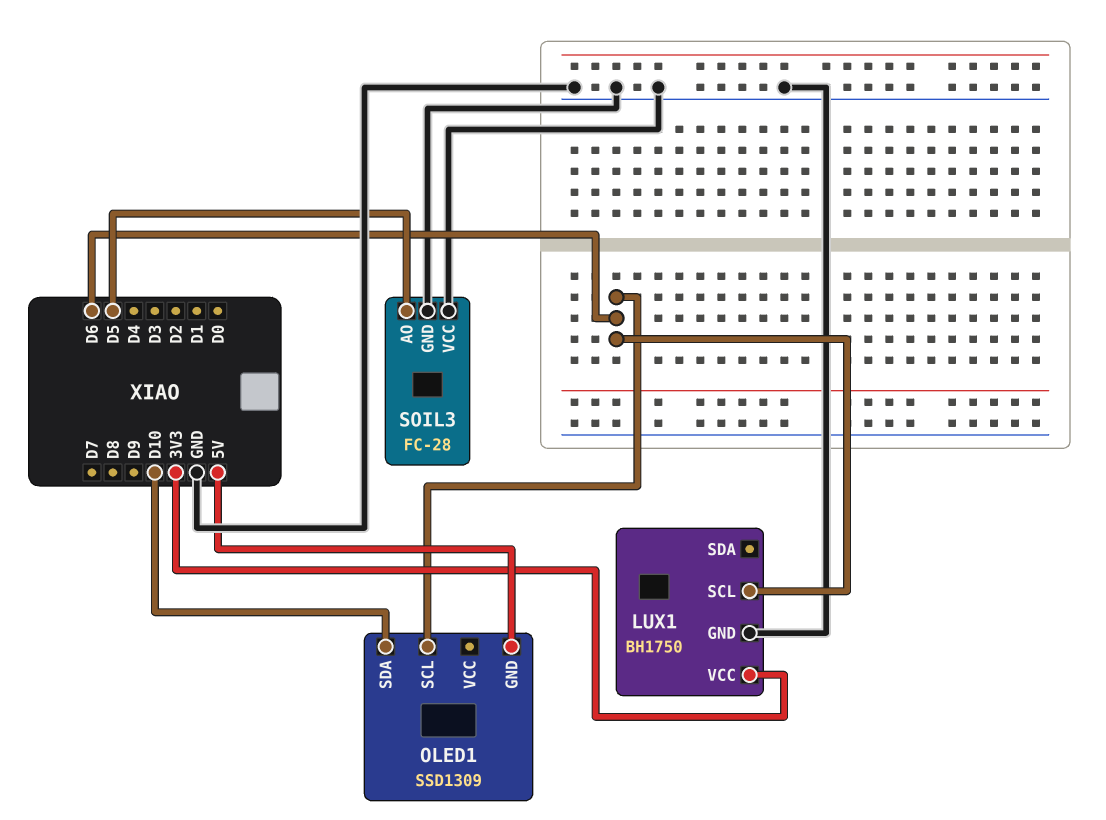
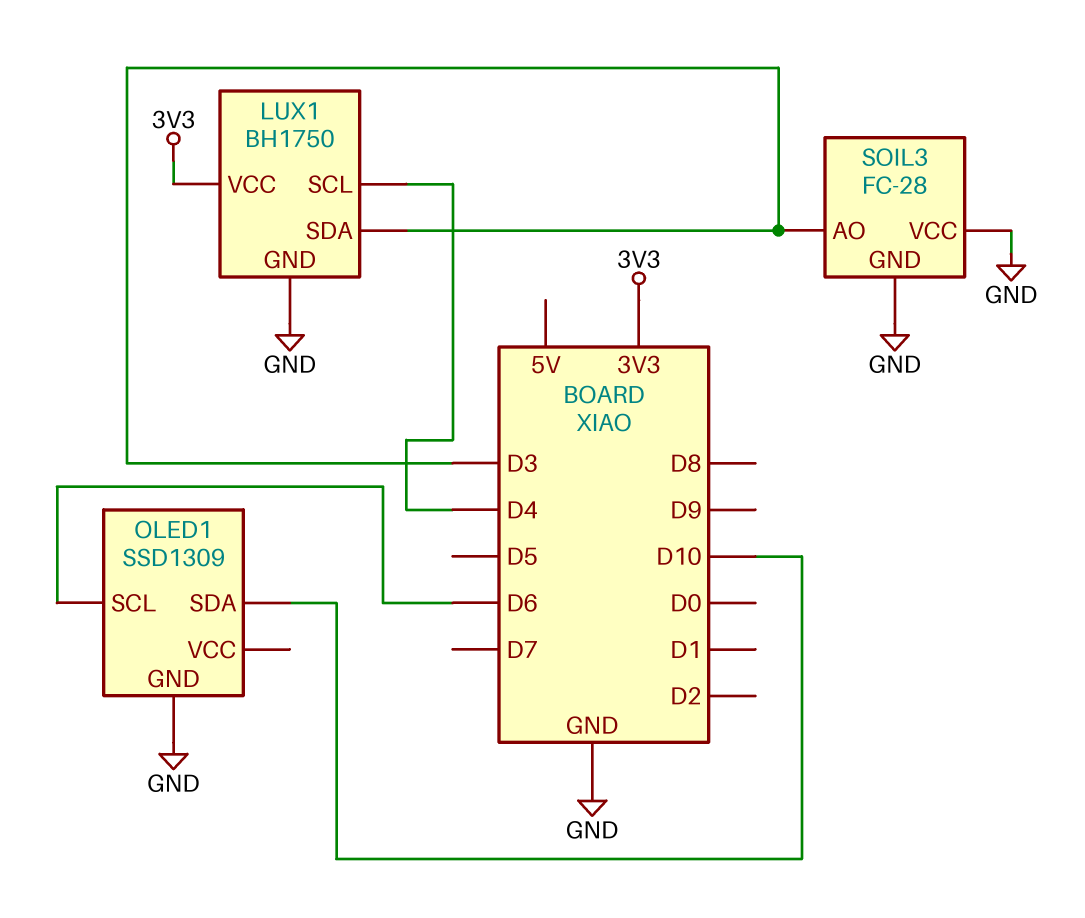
LUX1 pin SCL: D6 -> D4
LUX1 pin SDA: none -> D3
OLED1 pin GND: 5V -> GND
SOIL3 pin AO: D5 -> D3

